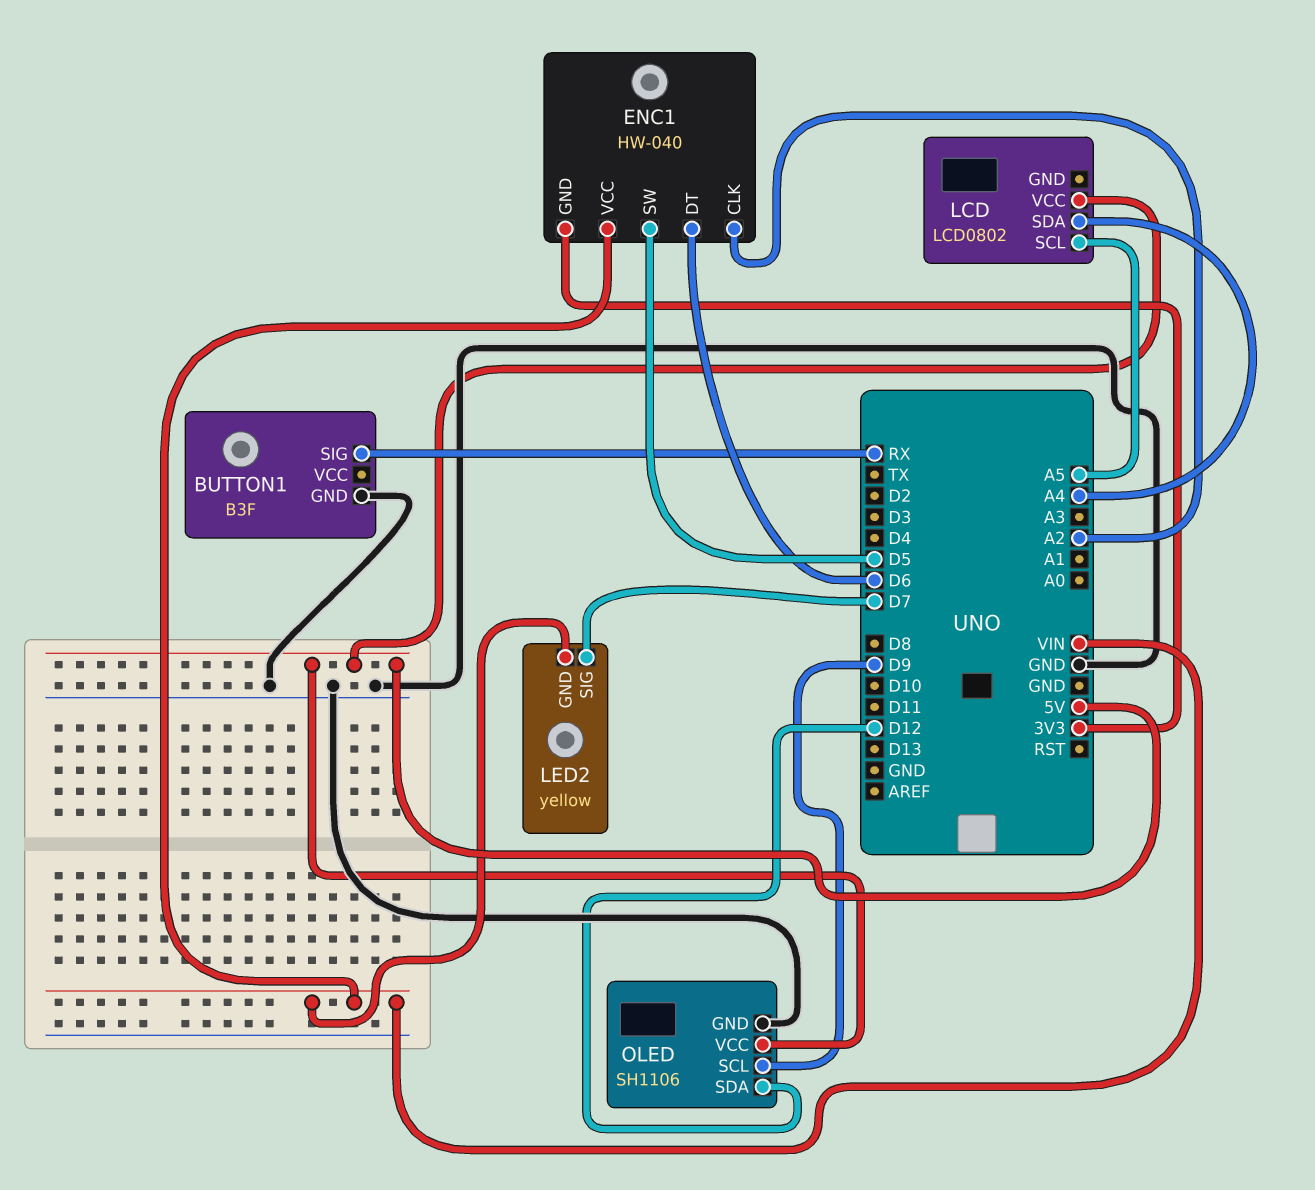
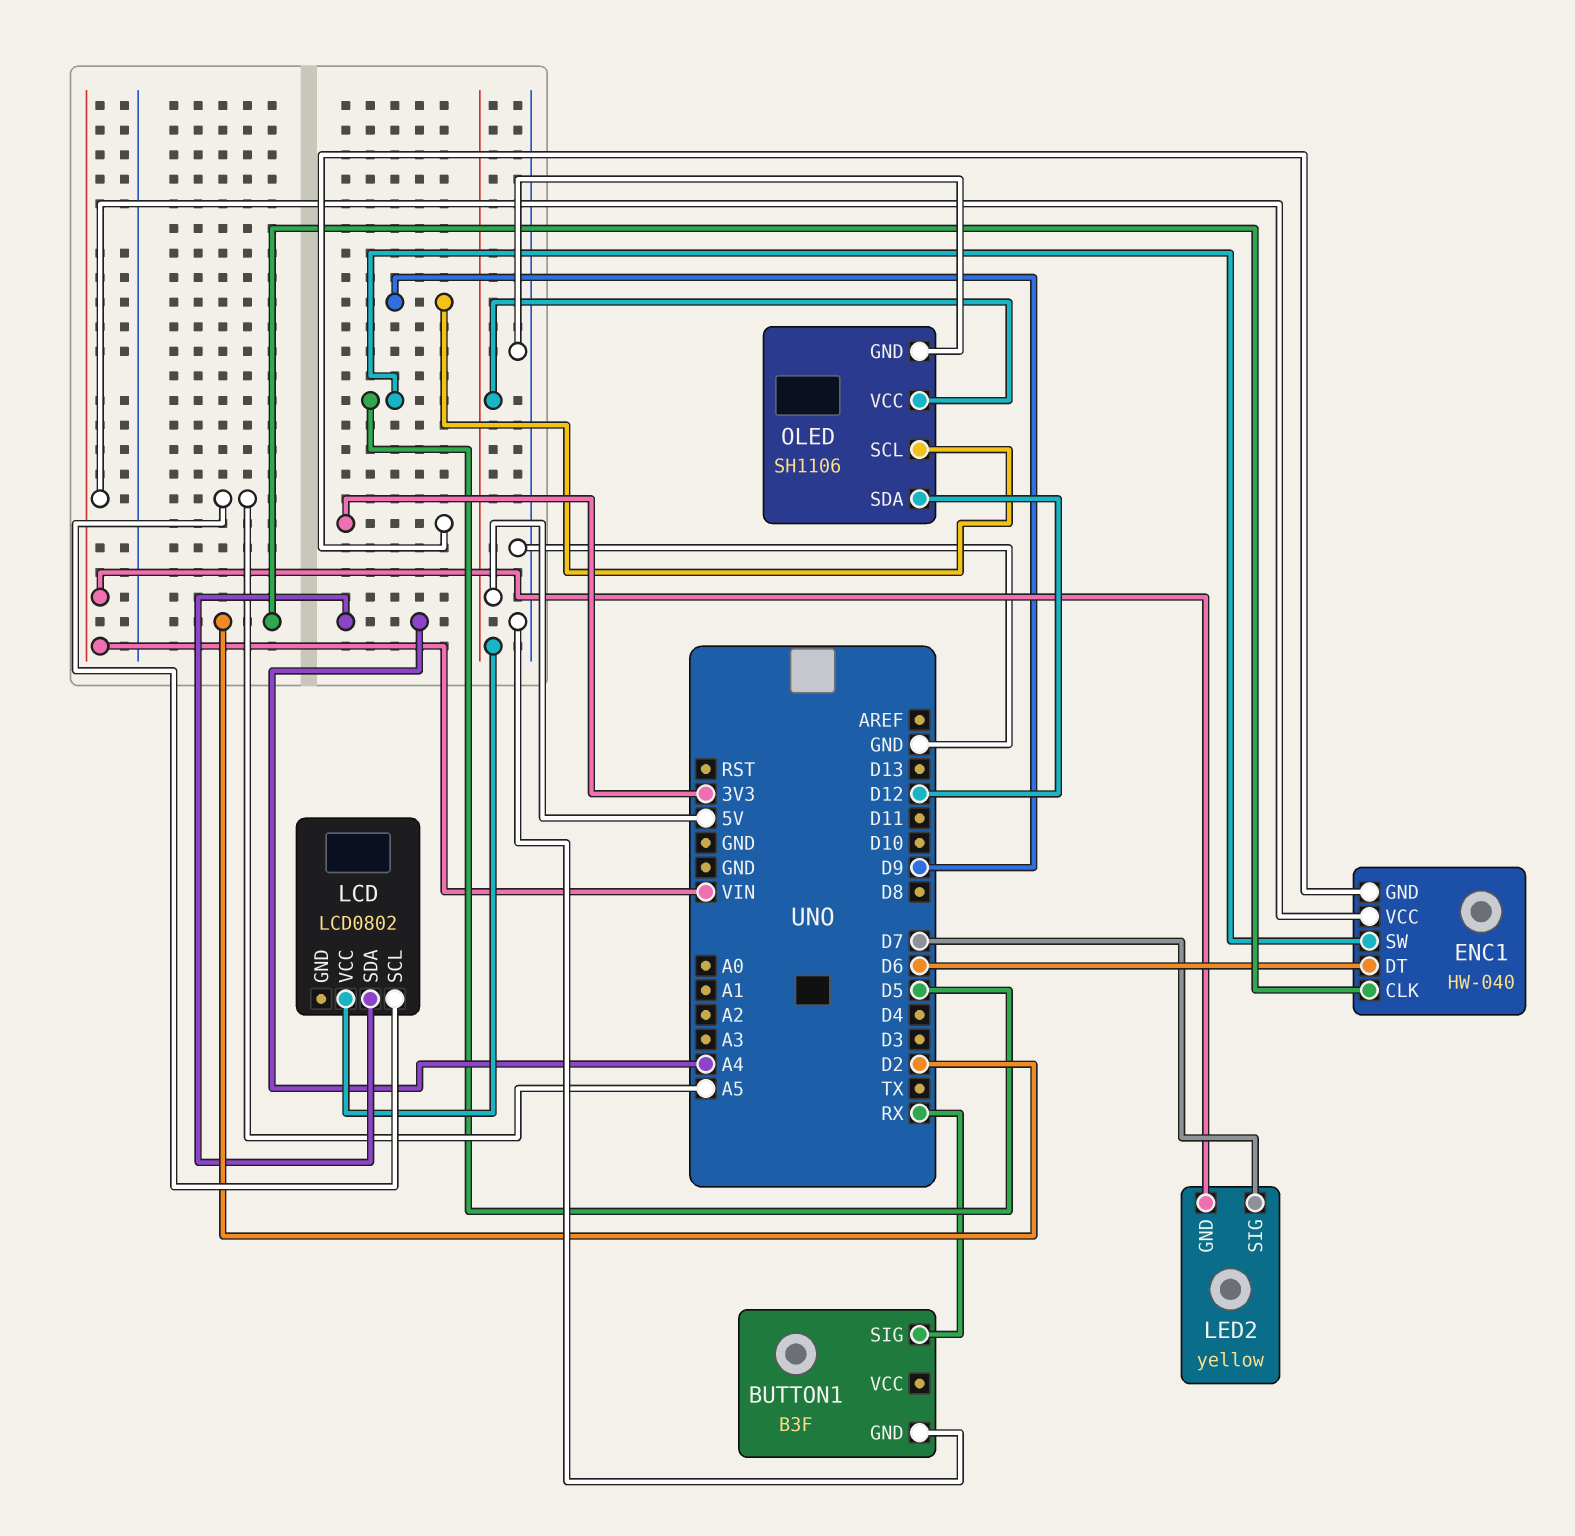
ENC1 pin CLK: A2 -> D2

